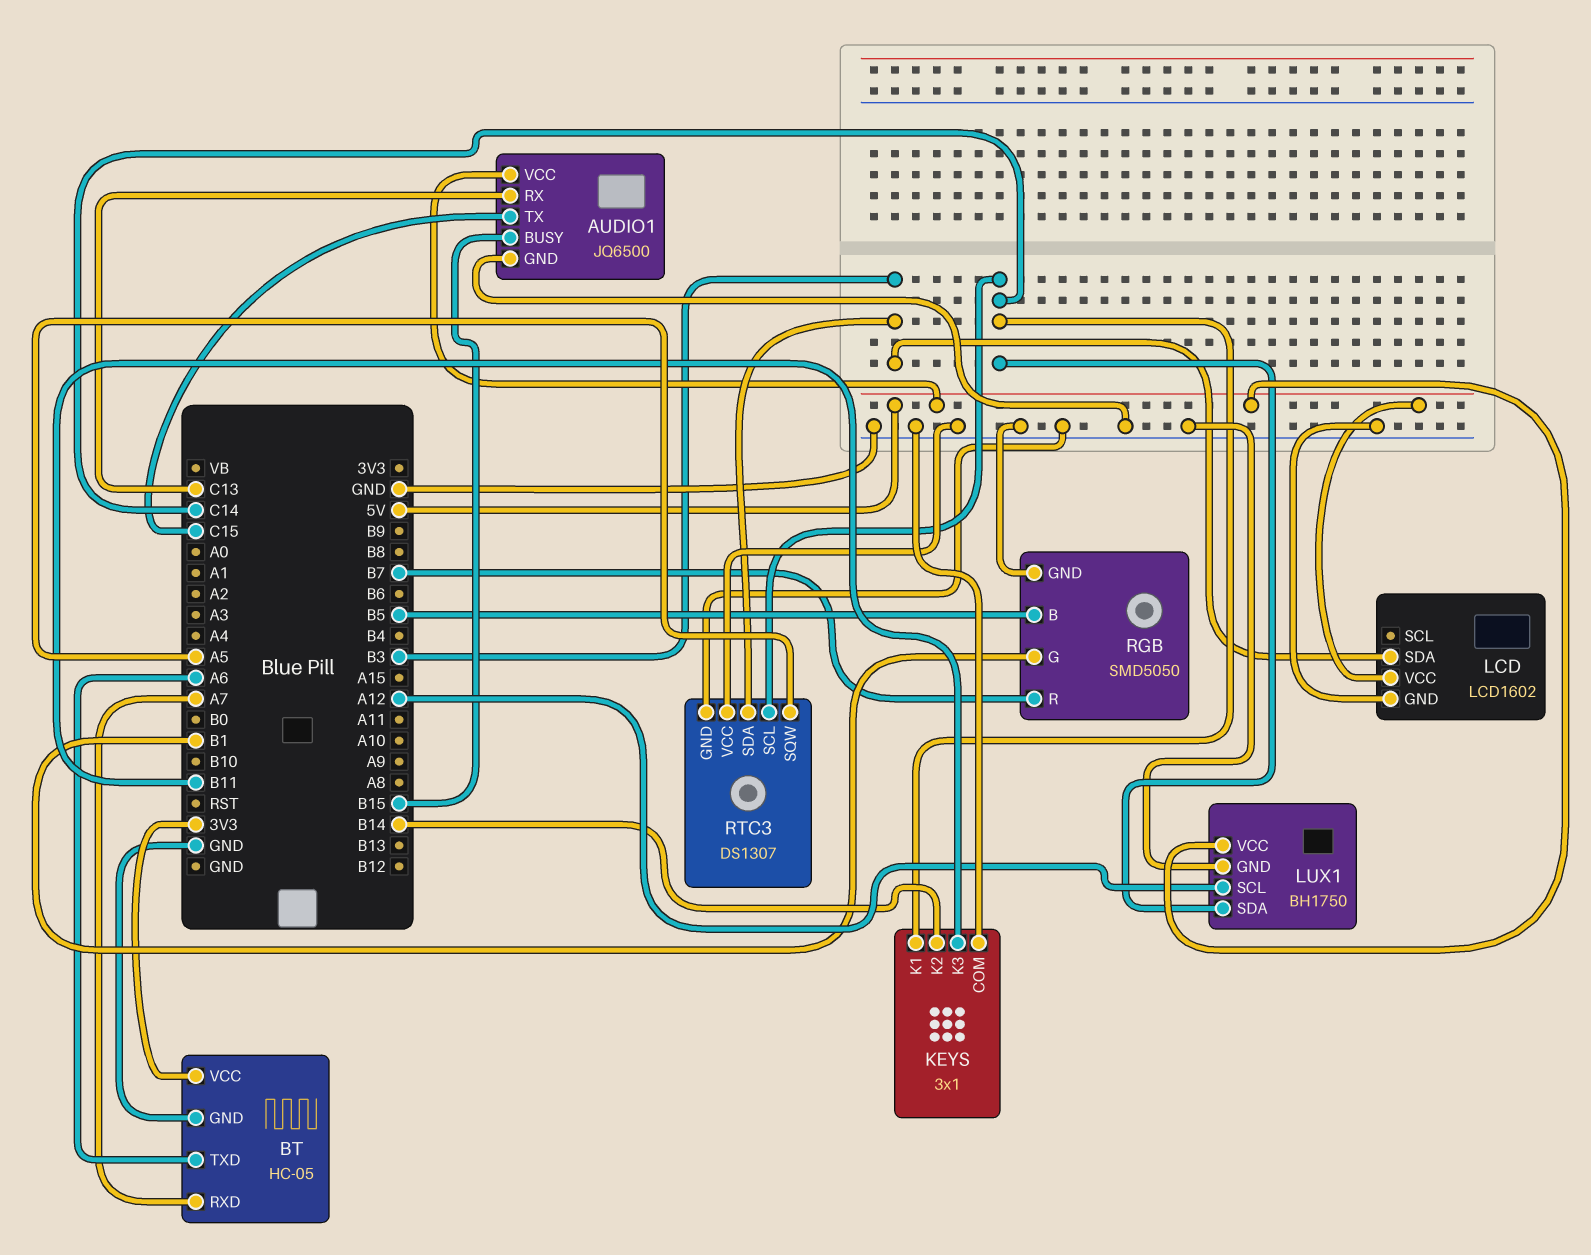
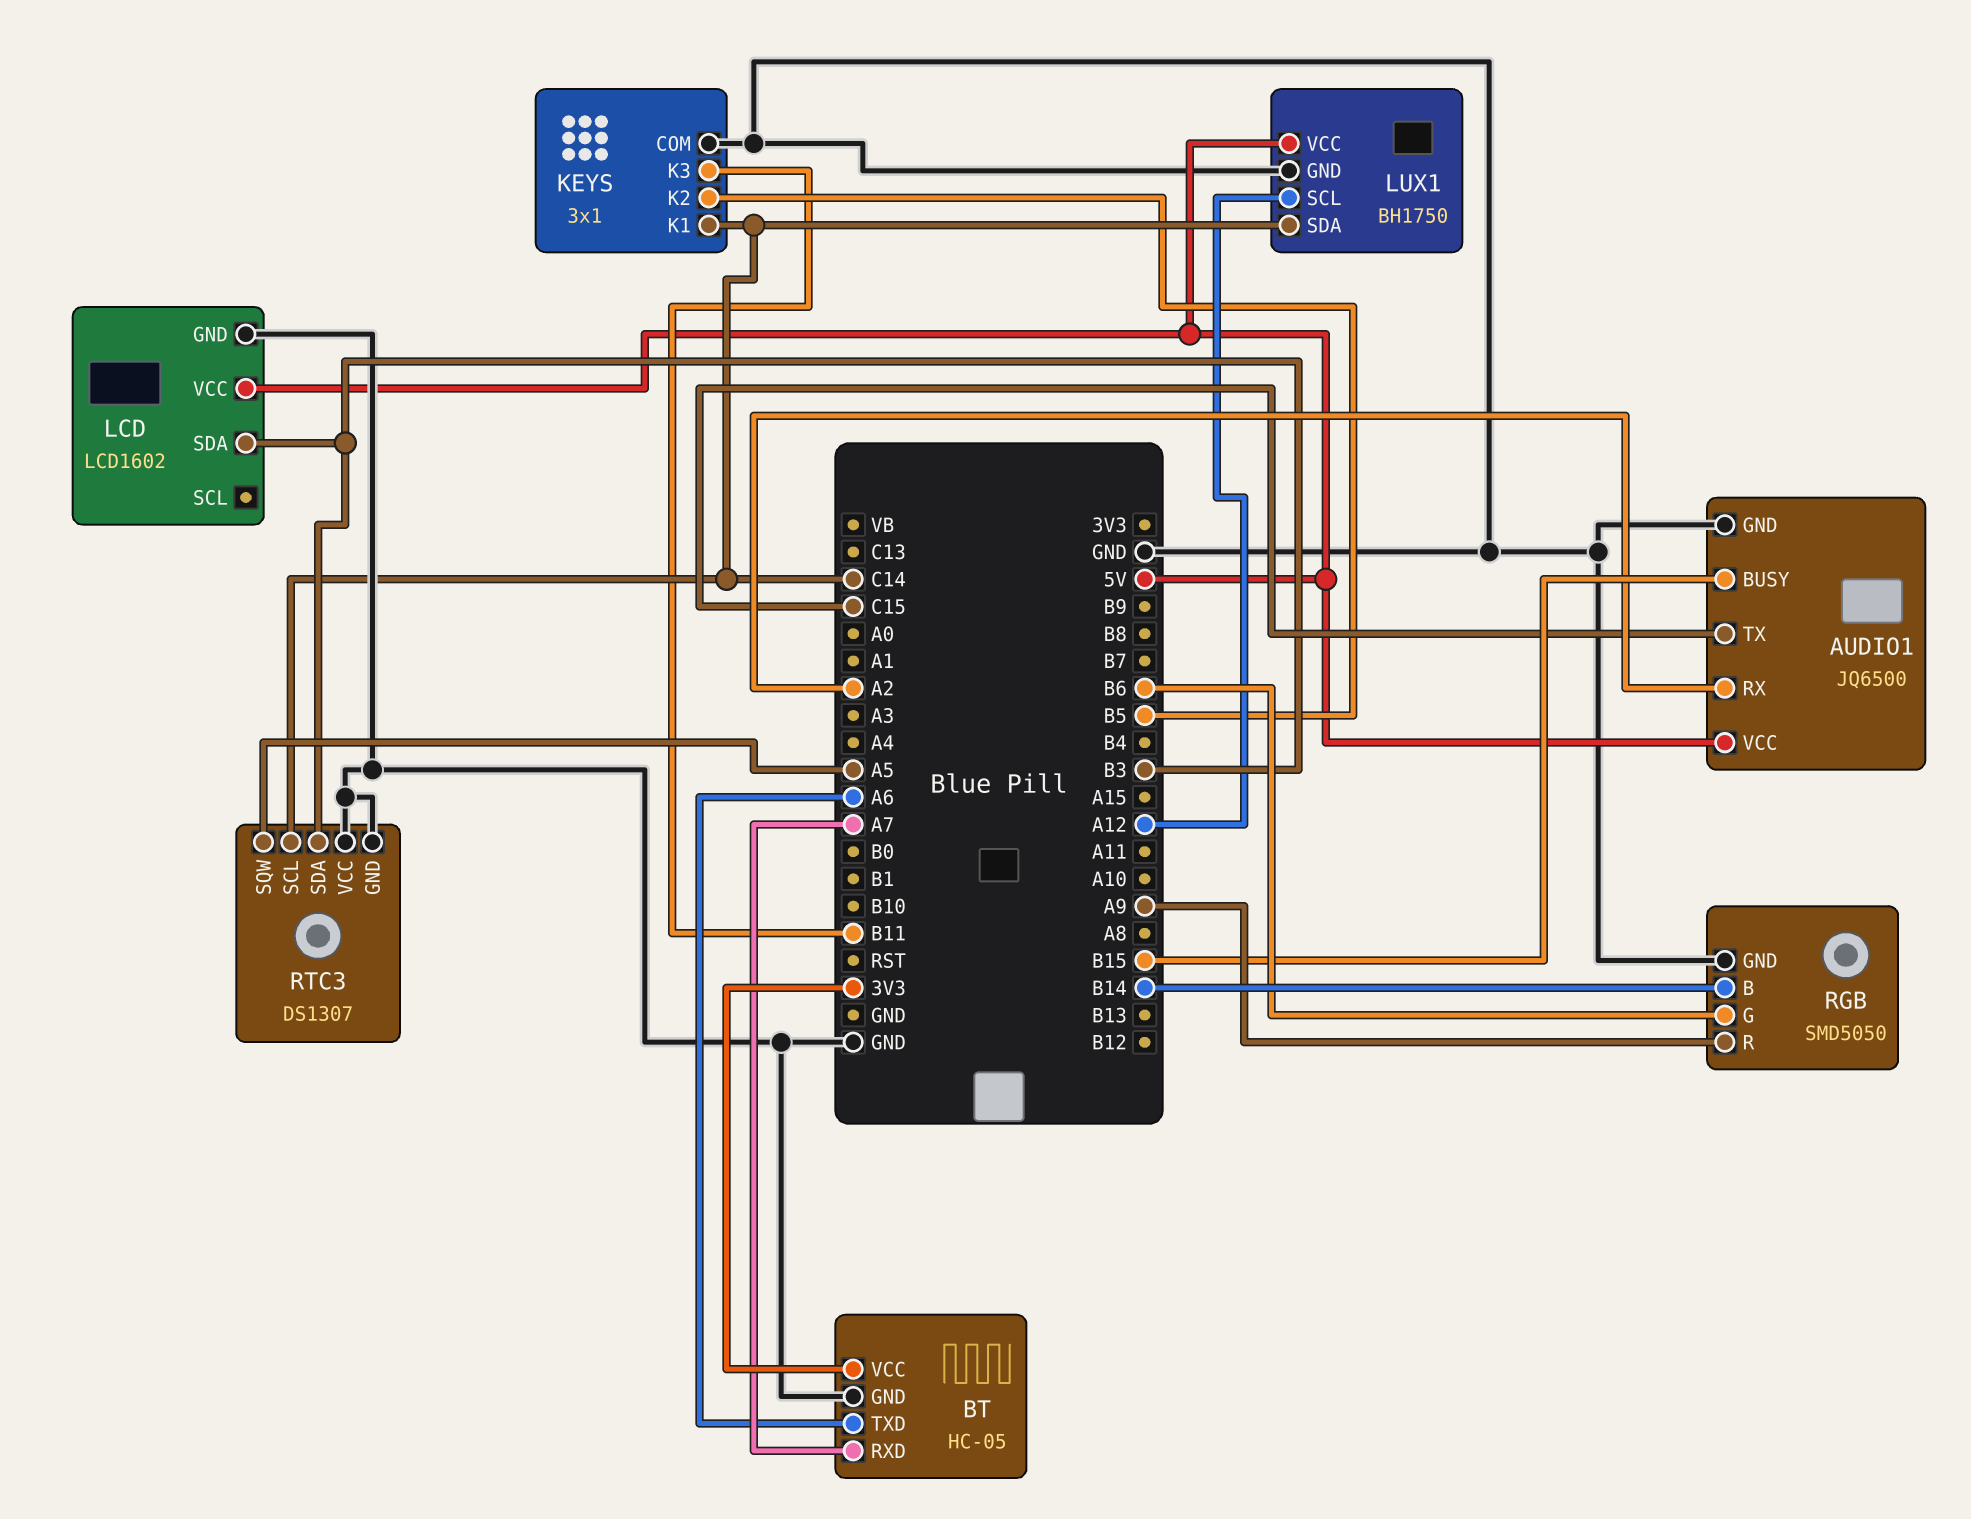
AUDIO1 pin RX: C13 -> A2
KEYS pin K2: B14 -> B5
RGB pin B: B5 -> B14
RGB pin G: B1 -> B6
RGB pin R: B7 -> A9

